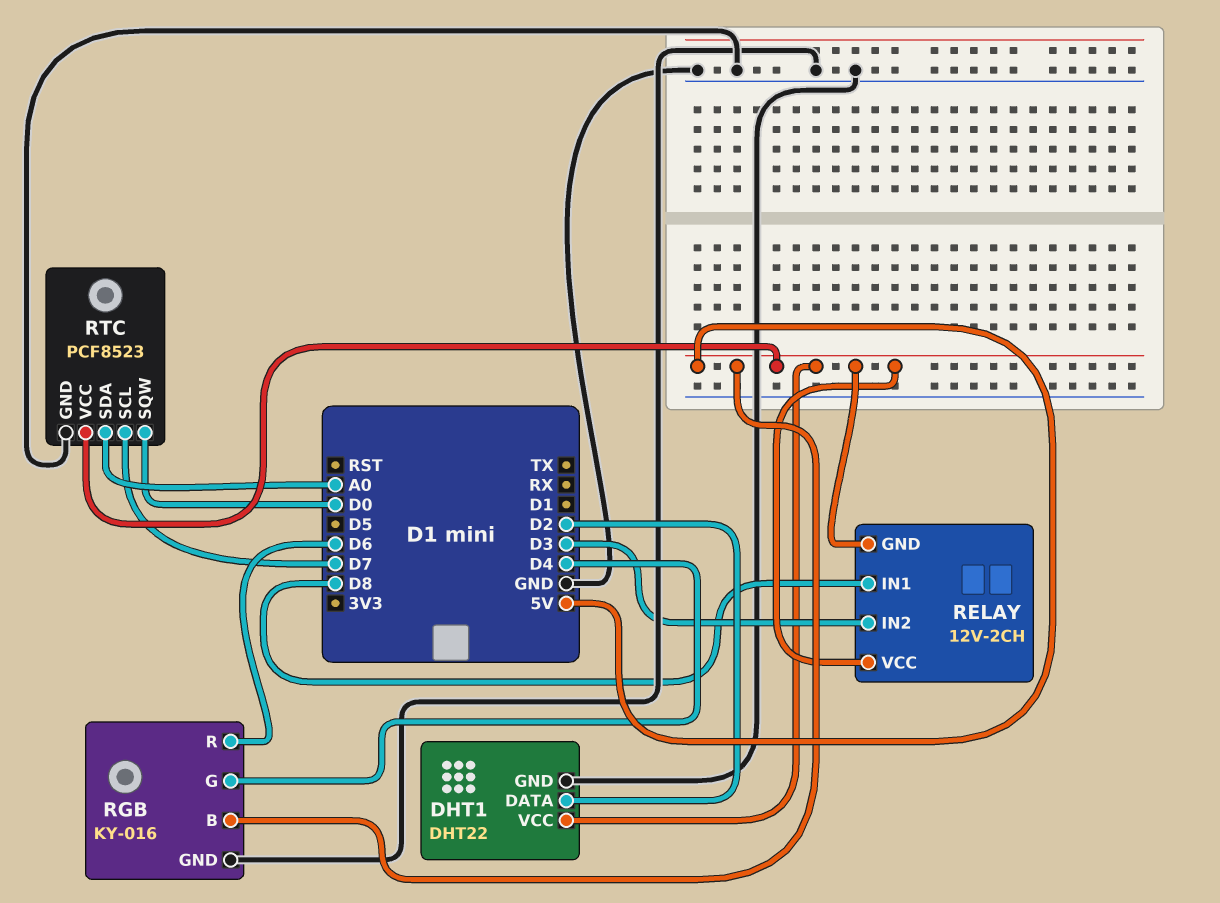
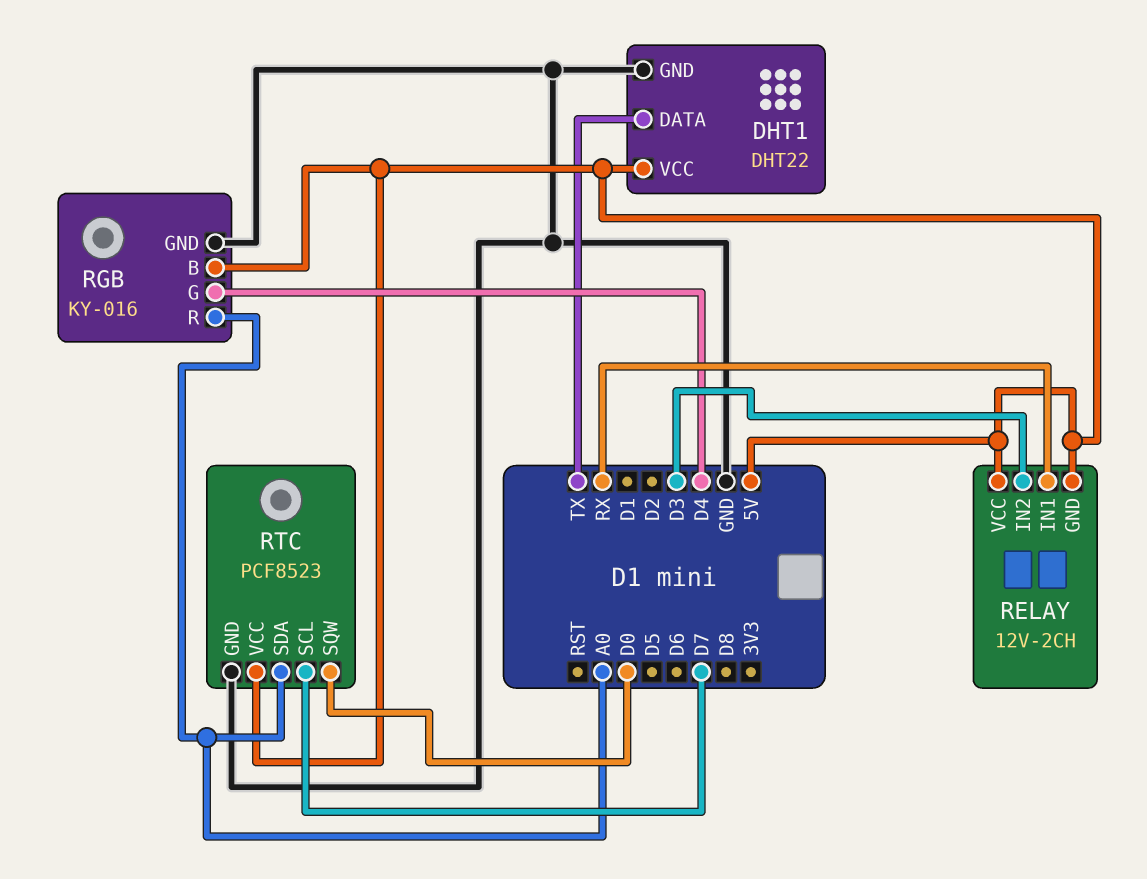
DHT1 pin DATA: D2 -> TX
RELAY pin IN1: D8 -> RX
RGB pin R: D6 -> A0

